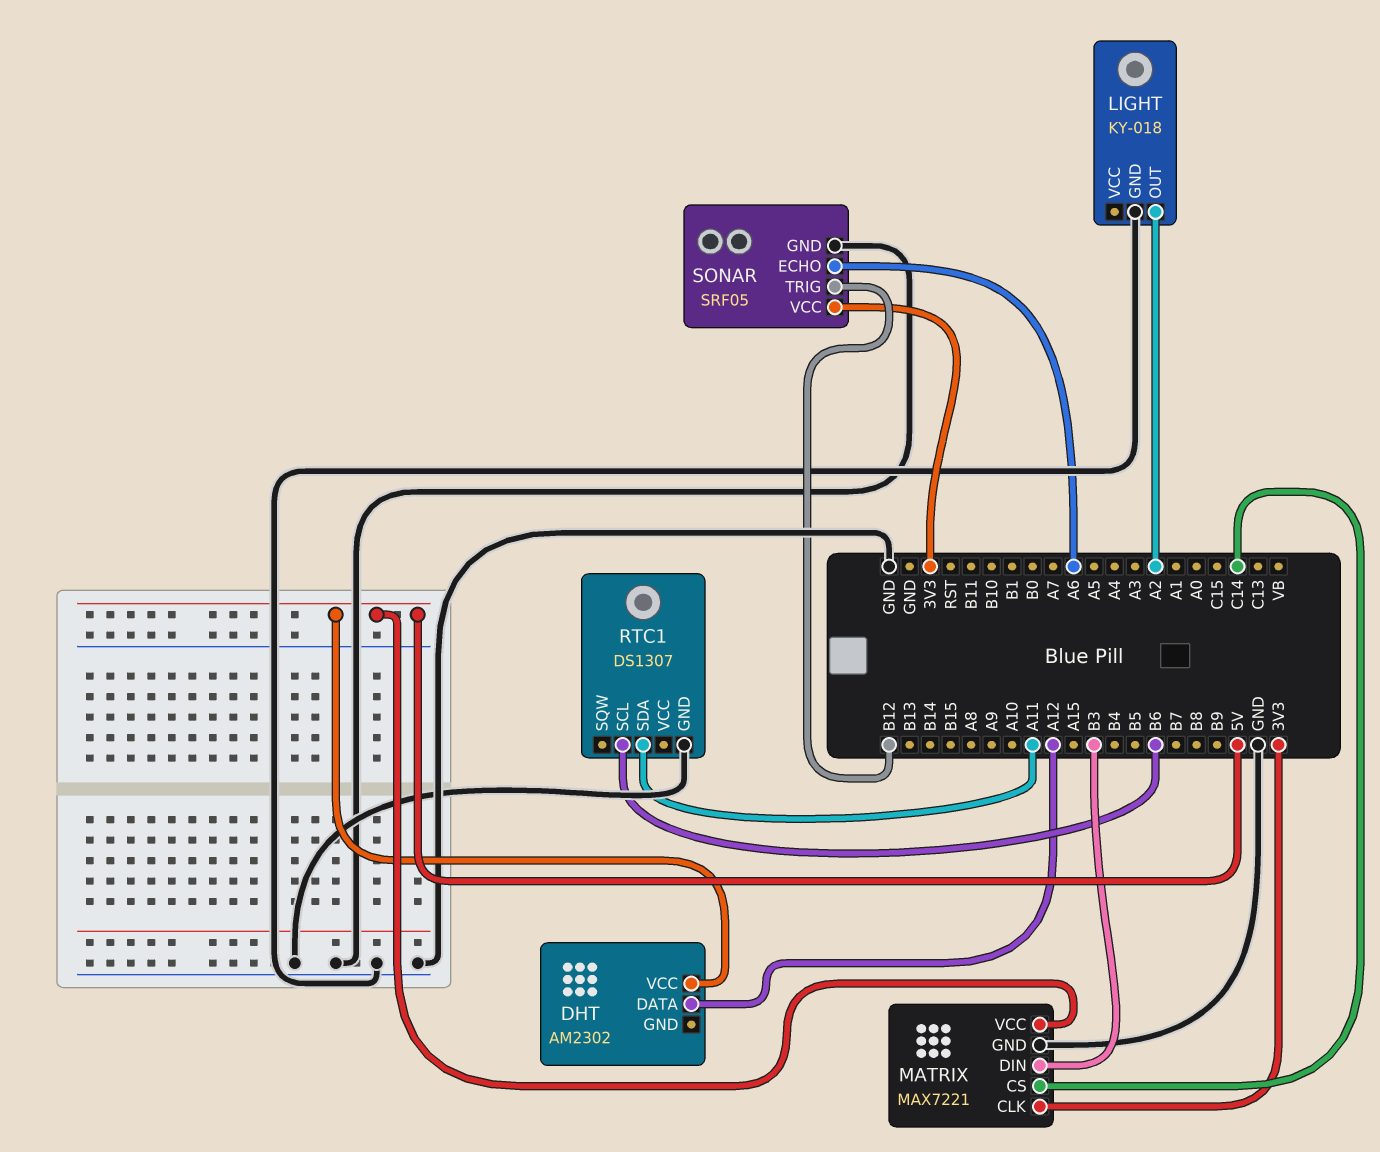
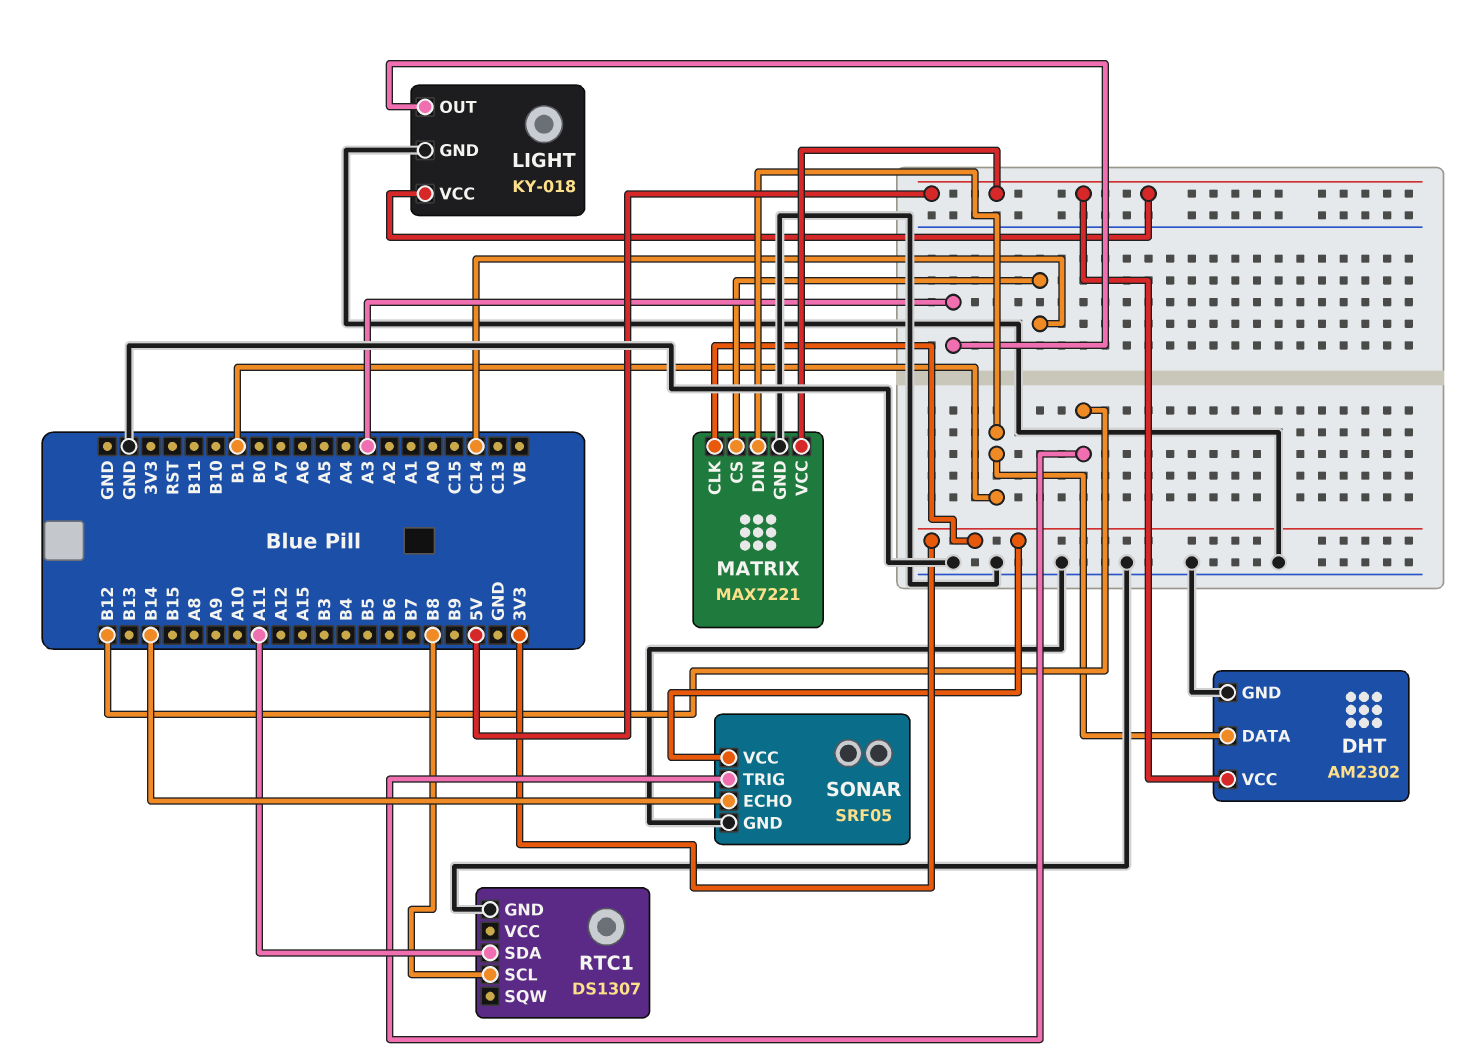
DHT pin DATA: A12 -> B1
DHT pin GND: none -> GND
LIGHT pin OUT: A2 -> A3
LIGHT pin VCC: none -> 5V
MATRIX pin DIN: B3 -> B1
RTC1 pin SCL: B6 -> B8
SONAR pin ECHO: A6 -> B14

